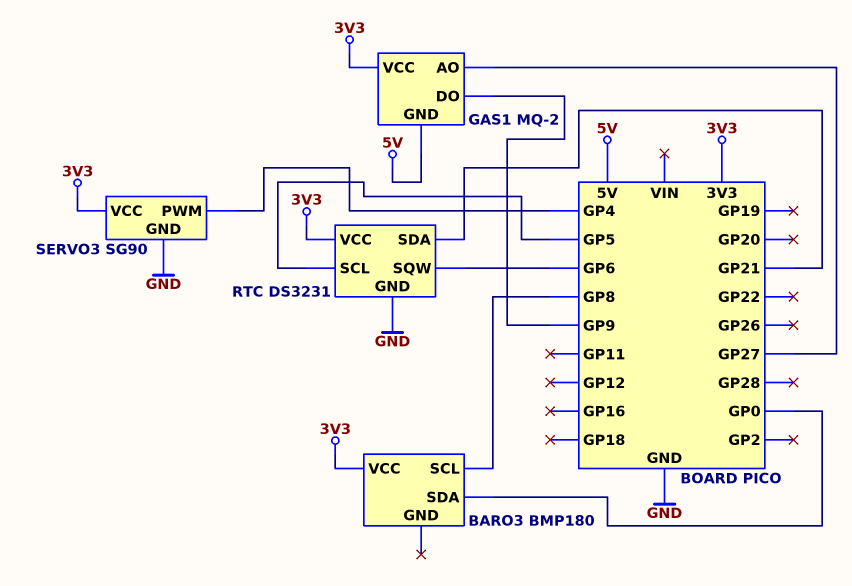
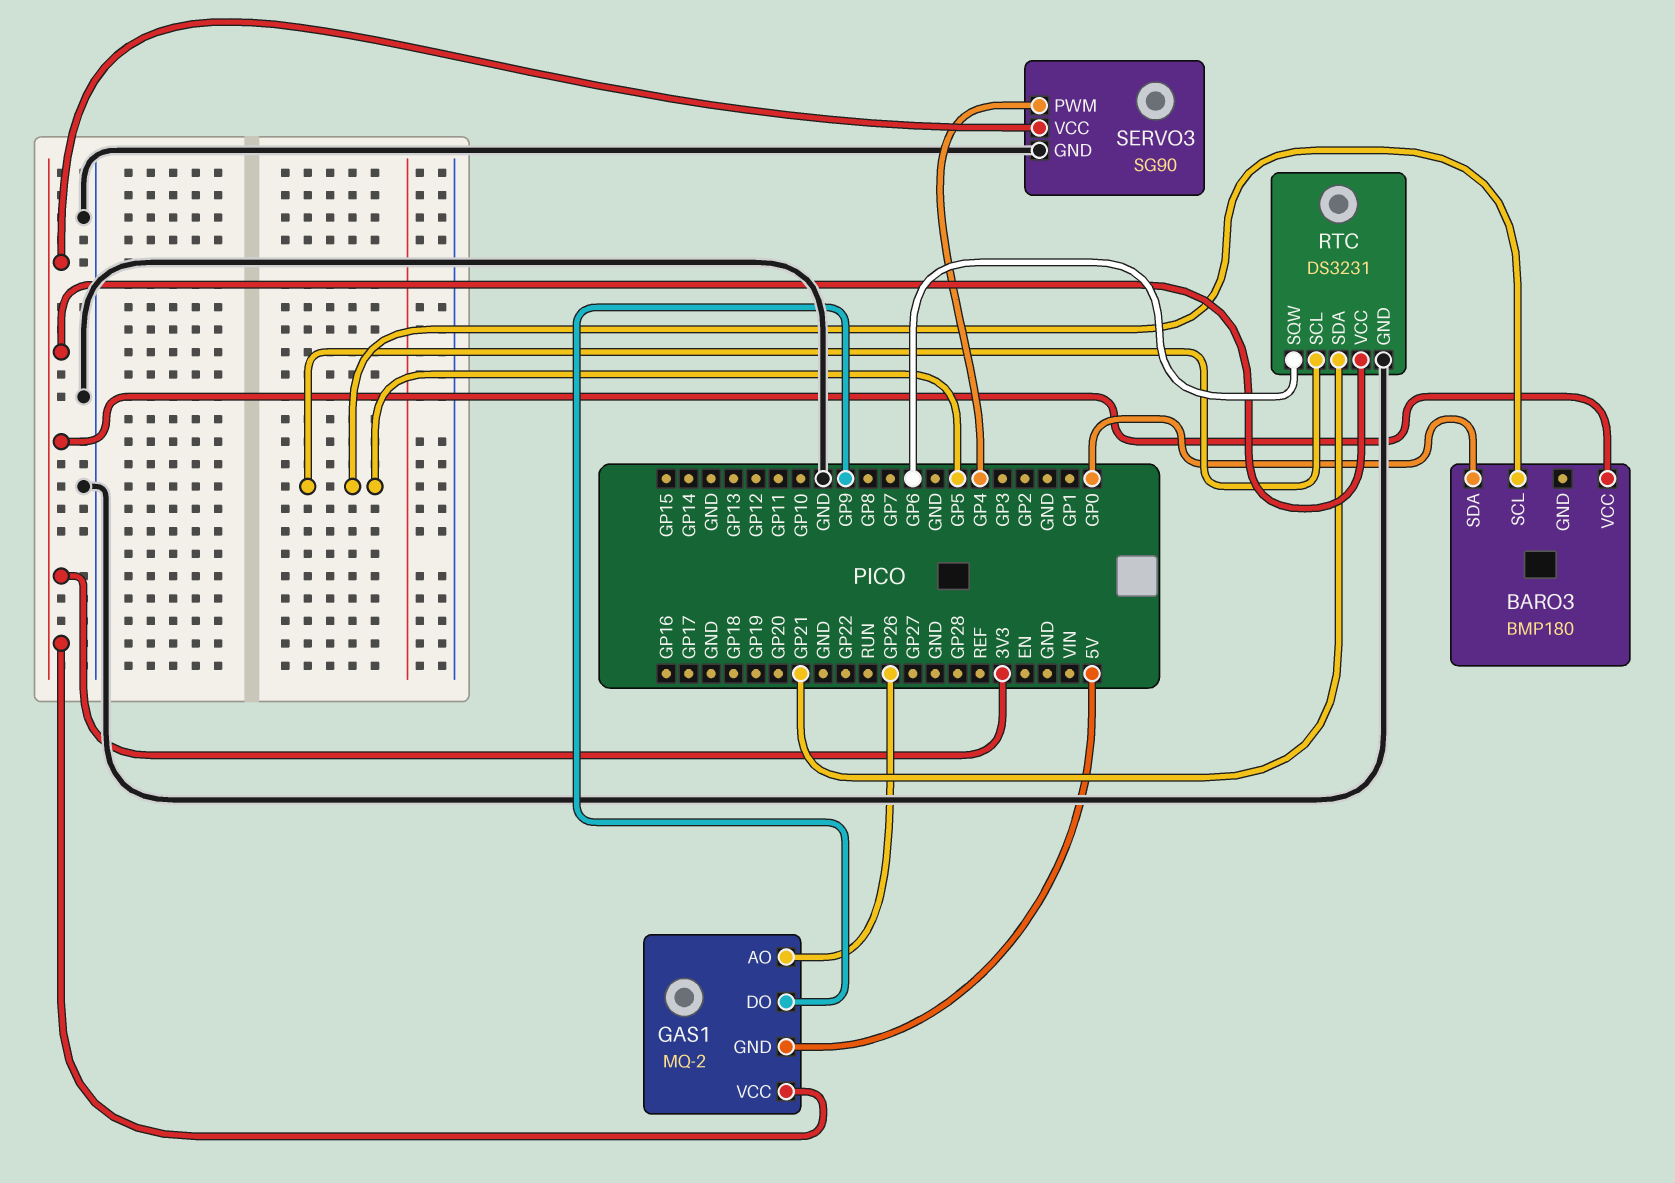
BARO3 pin SCL: GP8 -> GP5
GAS1 pin AO: GP27 -> GP26

